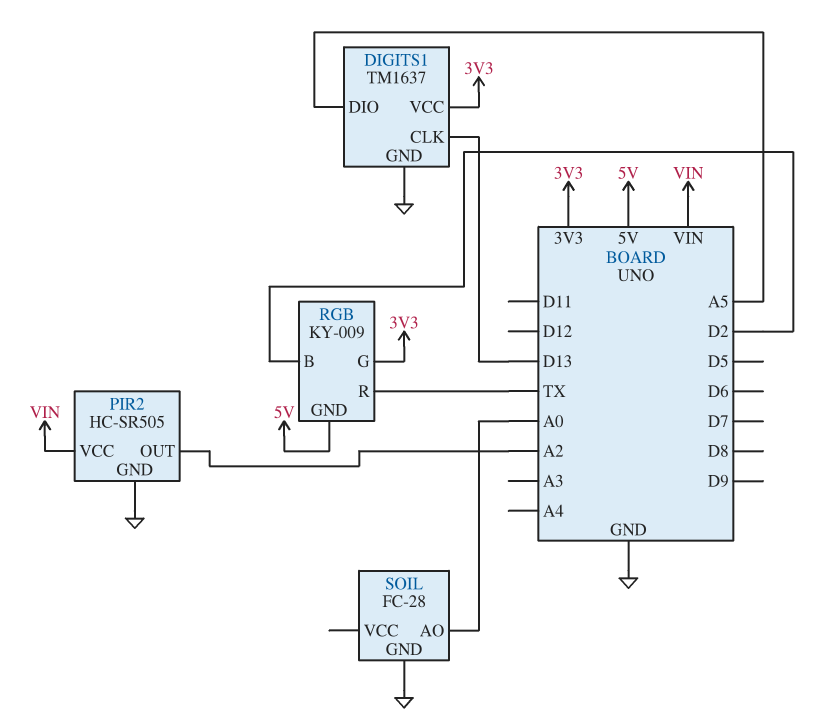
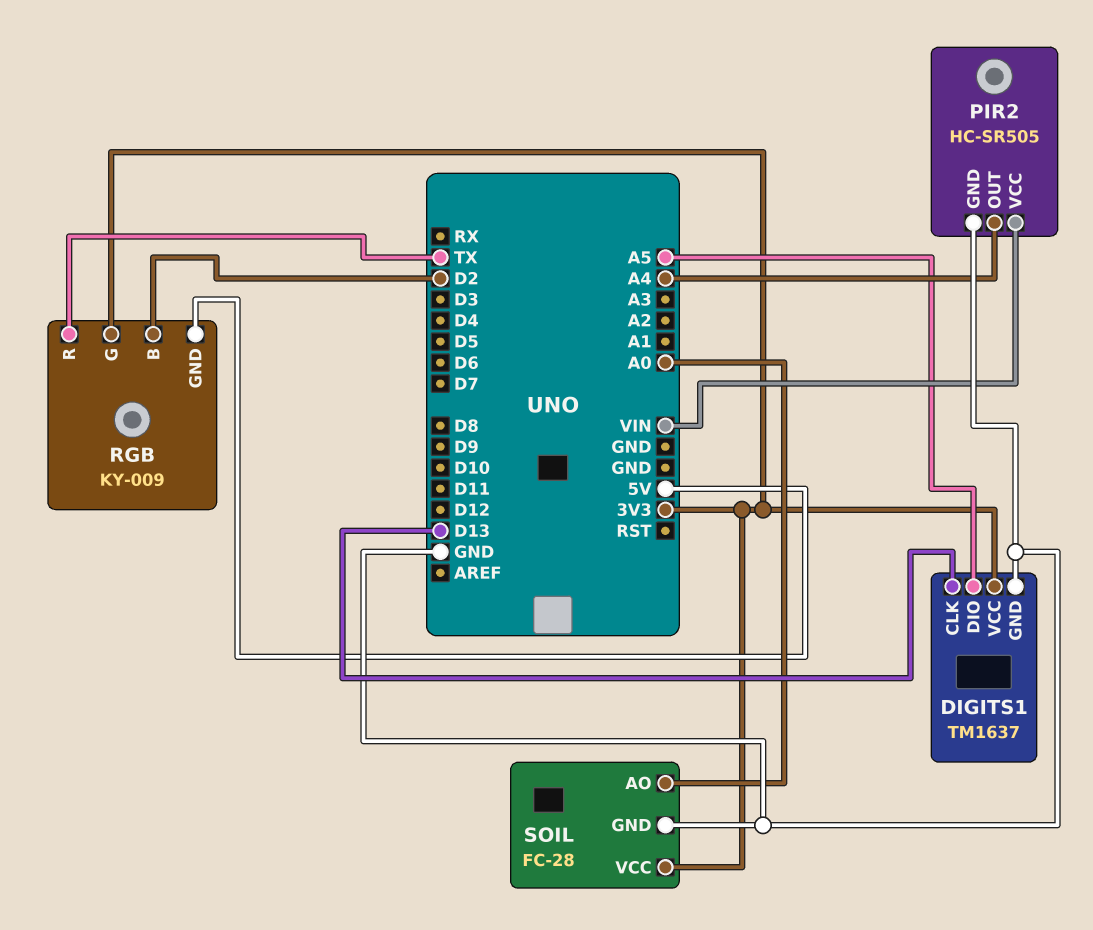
PIR2 pin OUT: A2 -> A4
SOIL pin VCC: none -> 3V3

